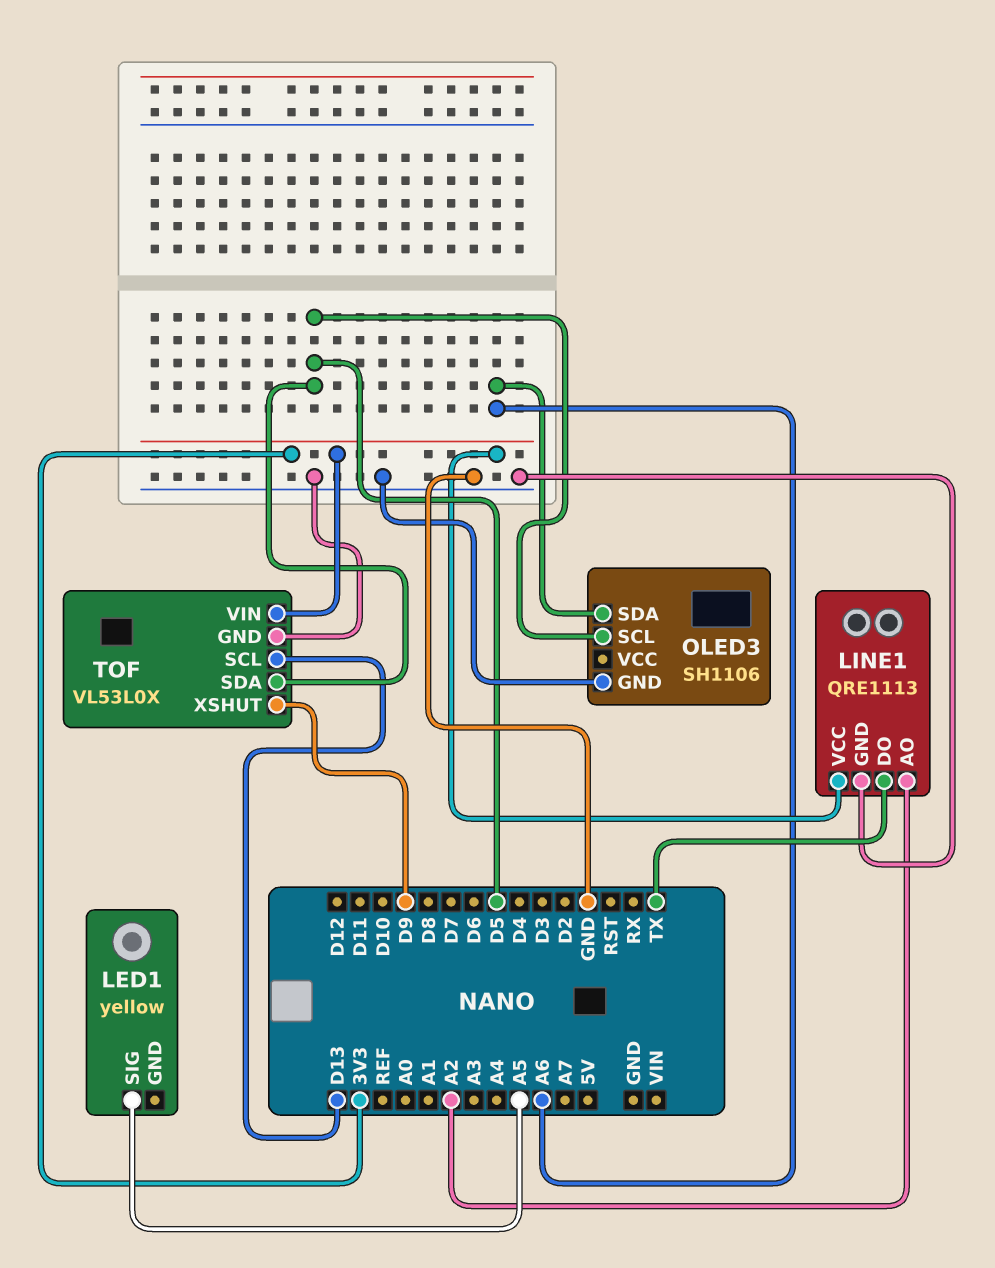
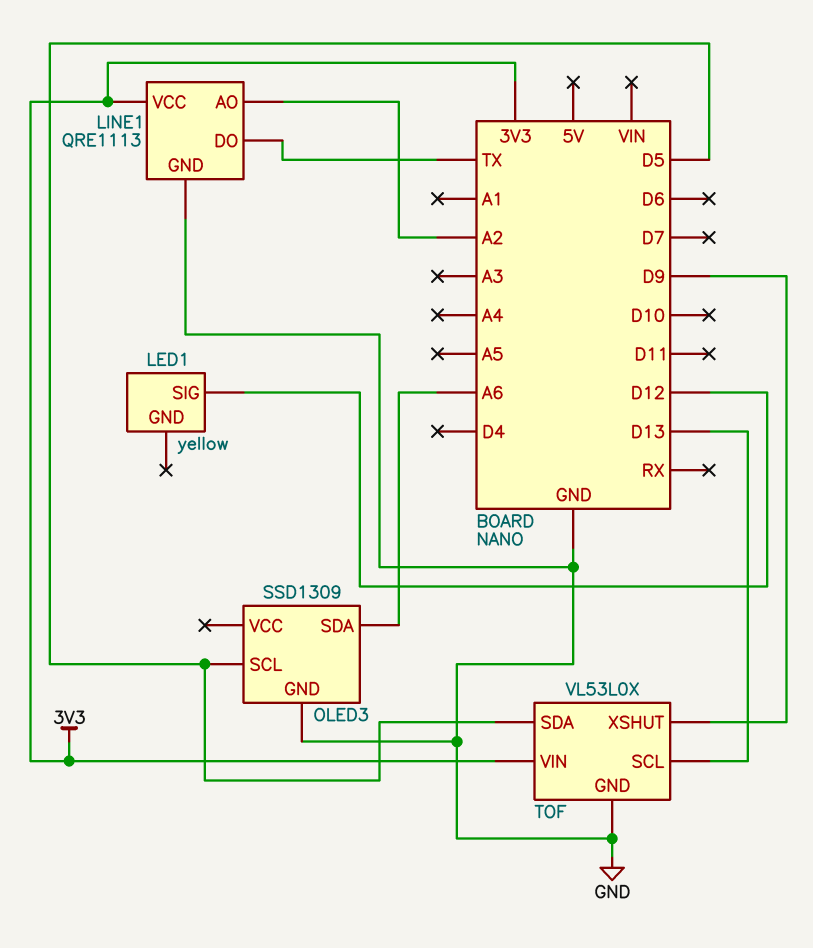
LED1 pin SIG: A5 -> D12
OLED3: SH1106 -> SSD1309

